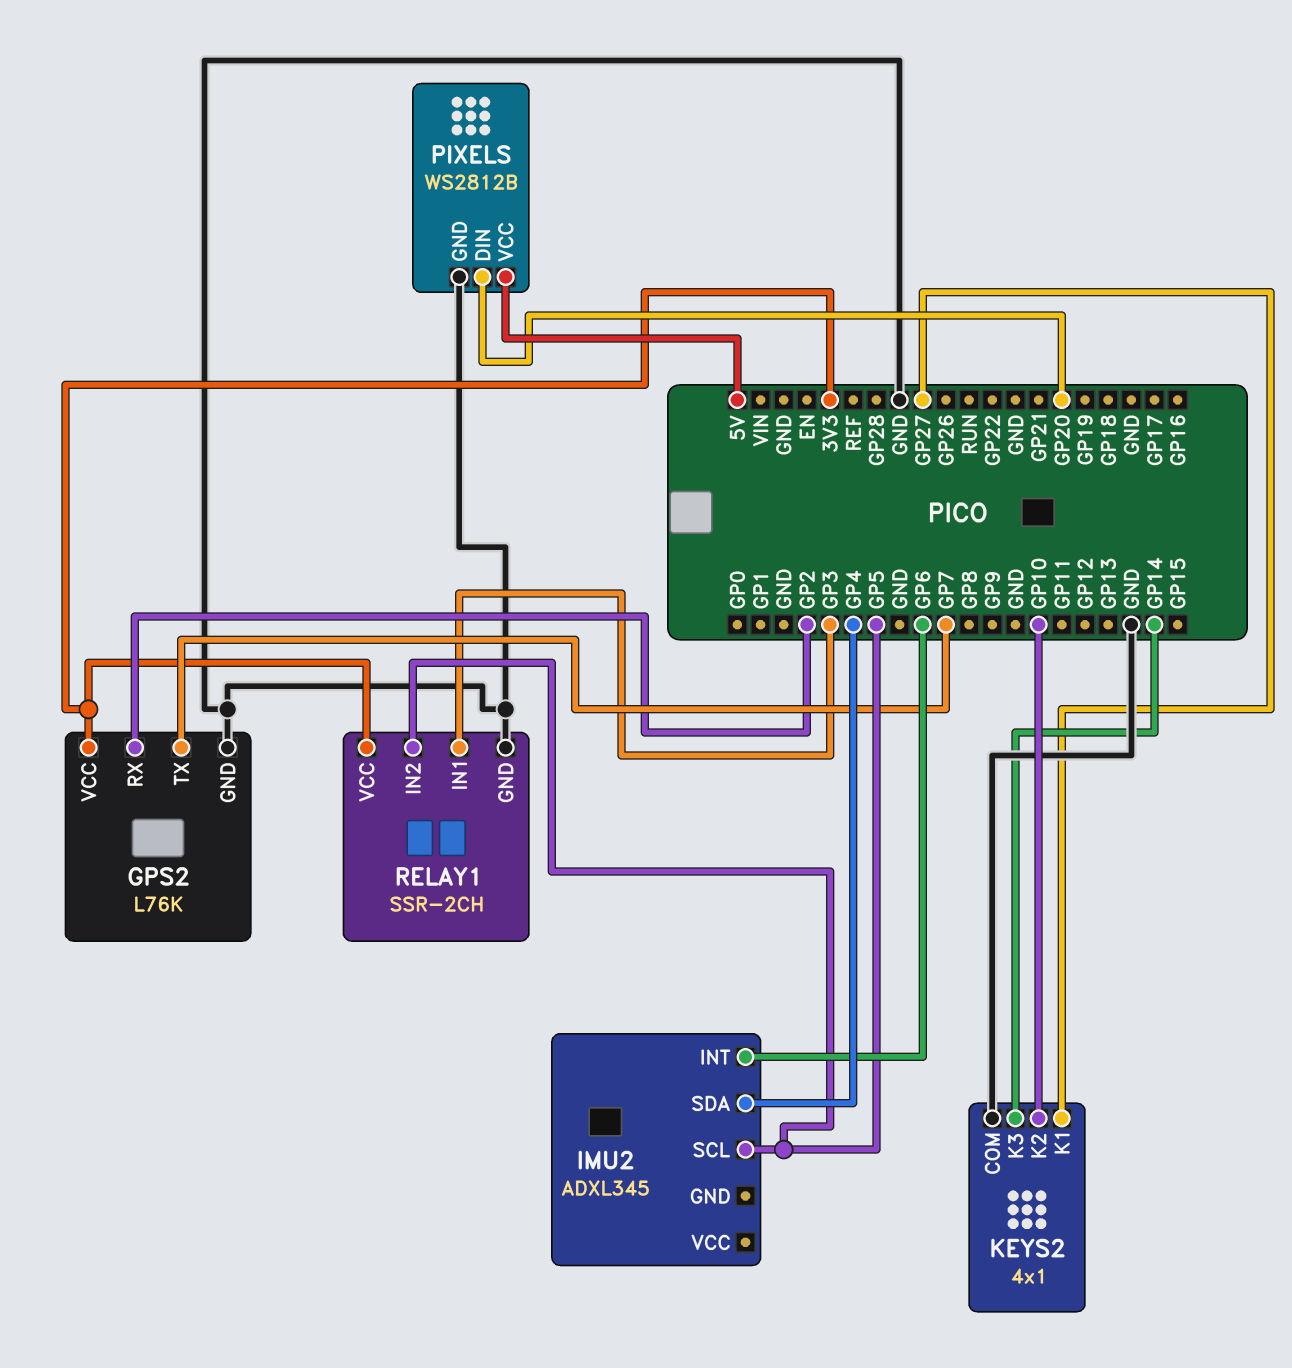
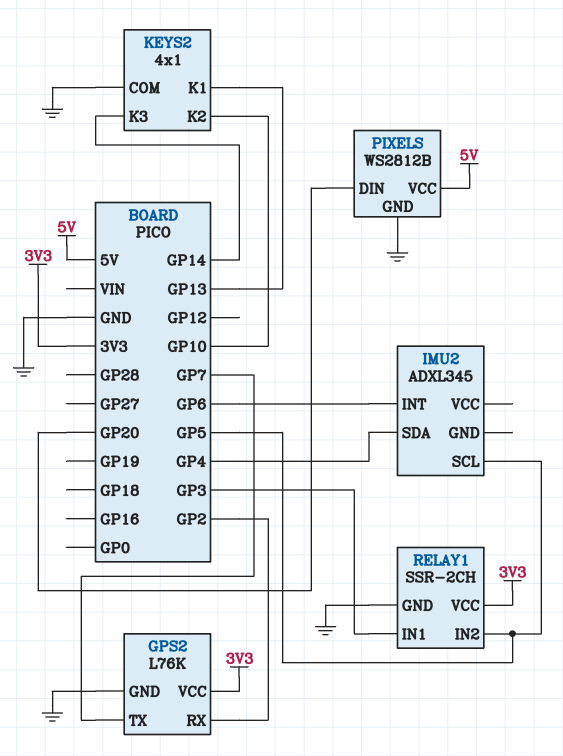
KEYS2 pin K1: GP27 -> GP13

